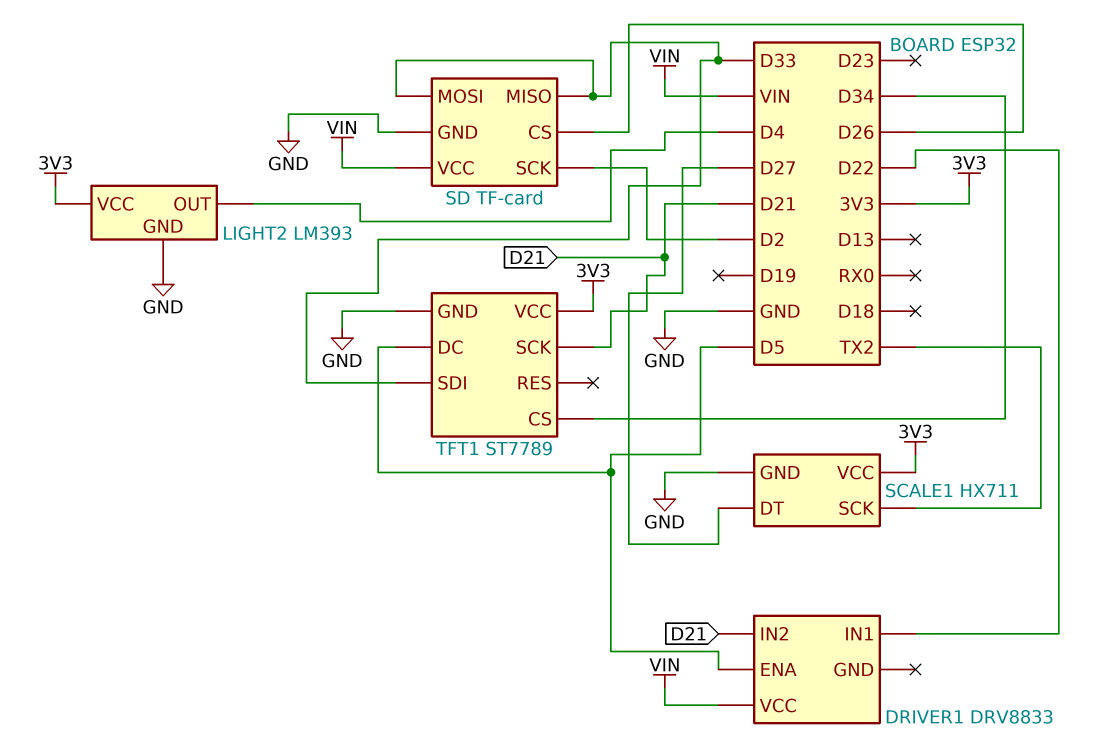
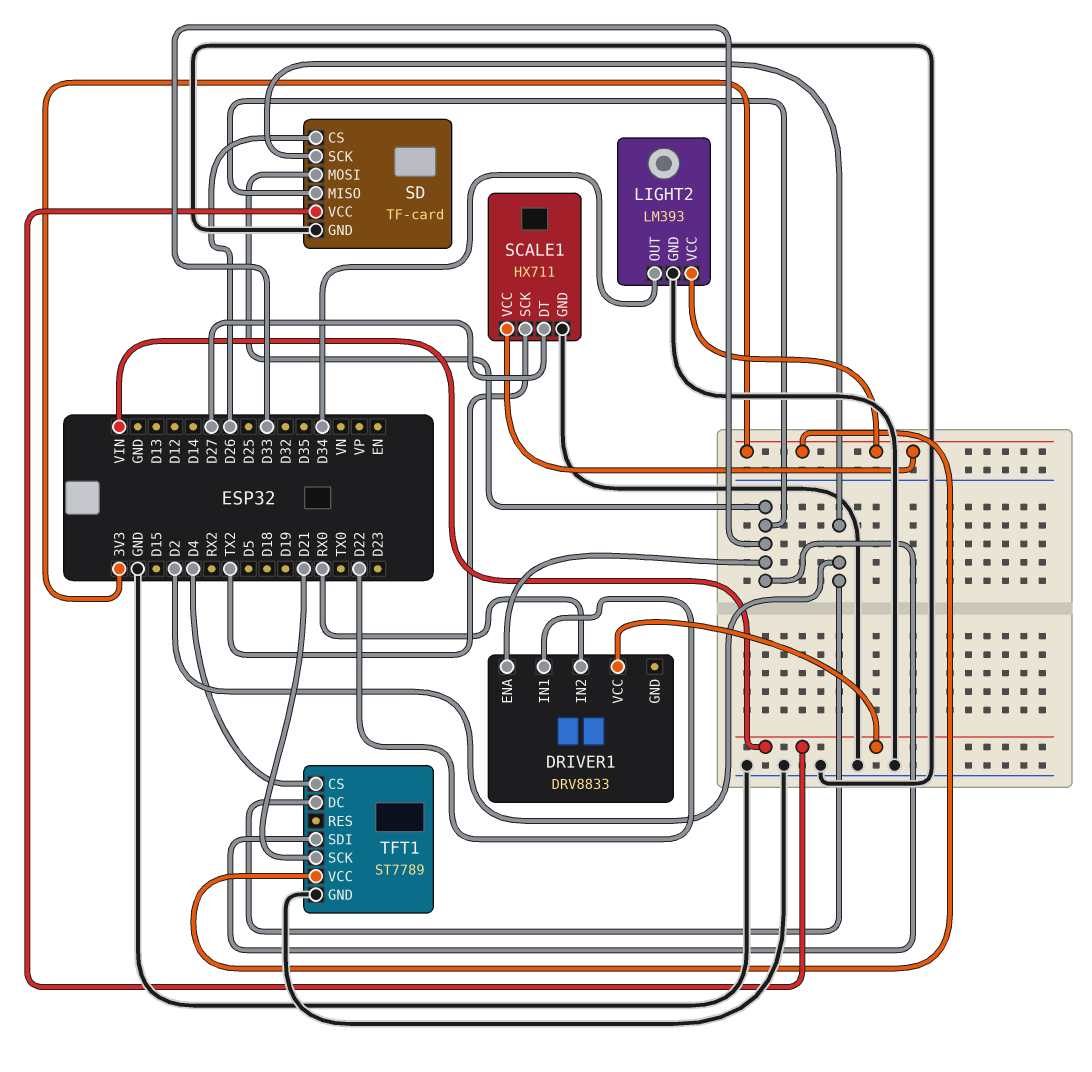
DRIVER1 pin ENA: D5 -> D33
DRIVER1 pin IN2: D21 -> RX0
LIGHT2 pin OUT: D4 -> D34
TFT1 pin CS: D34 -> D4
TFT1 pin DC: D5 -> D2

